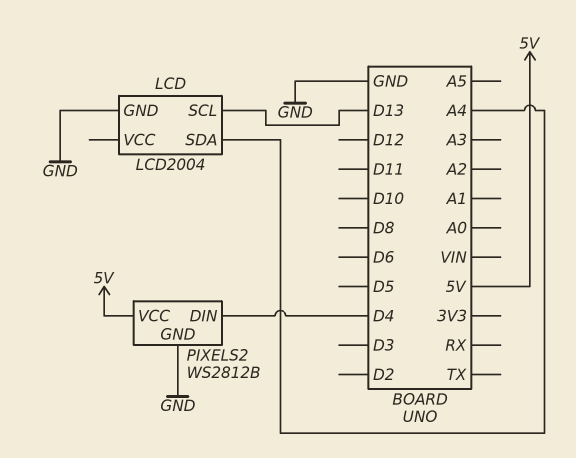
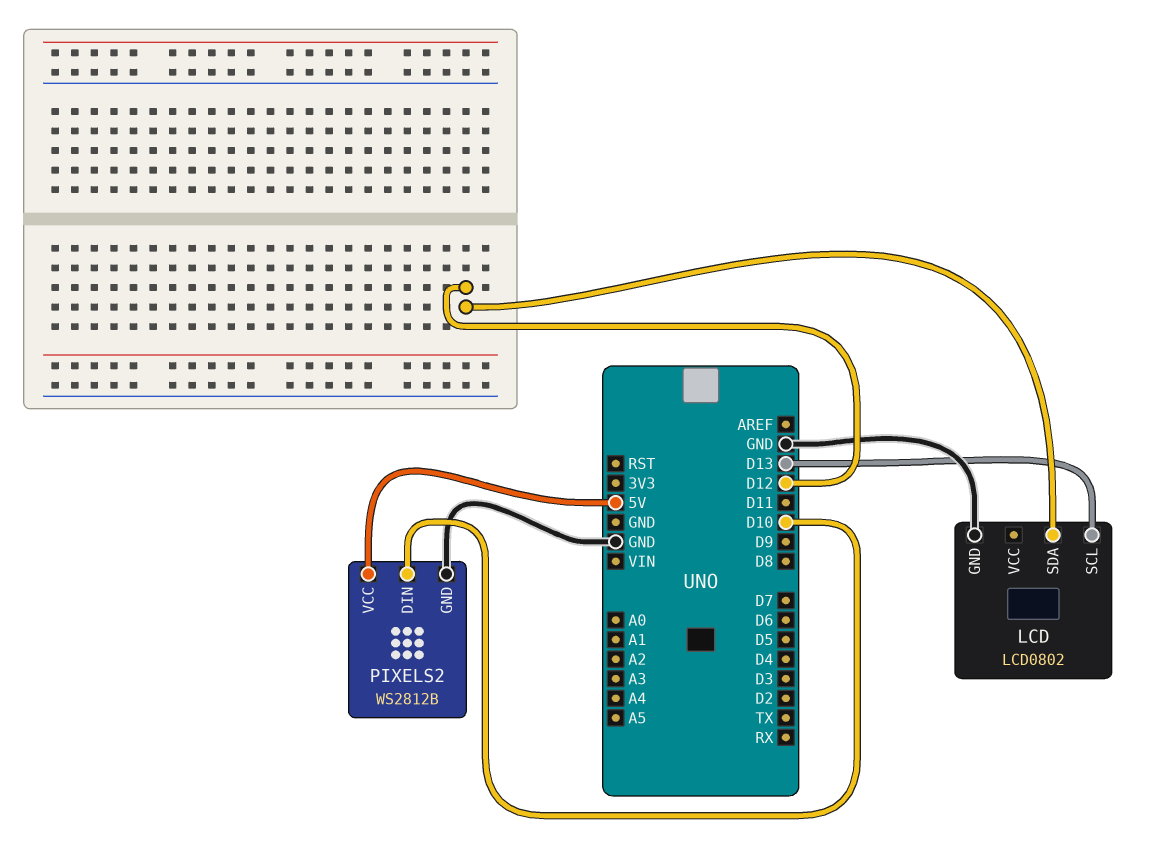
LCD: LCD2004 -> LCD0802
LCD pin SDA: A4 -> D12
PIXELS2 pin DIN: D4 -> D10

